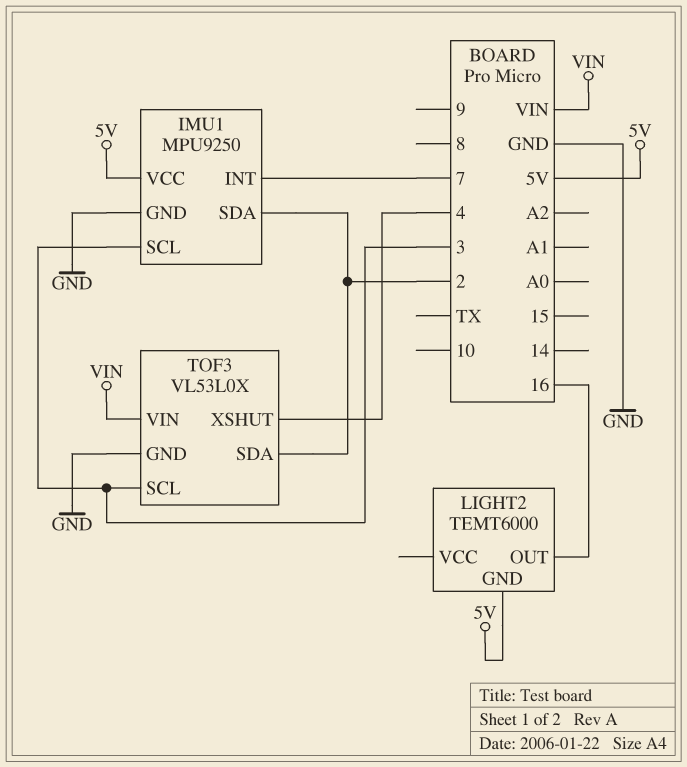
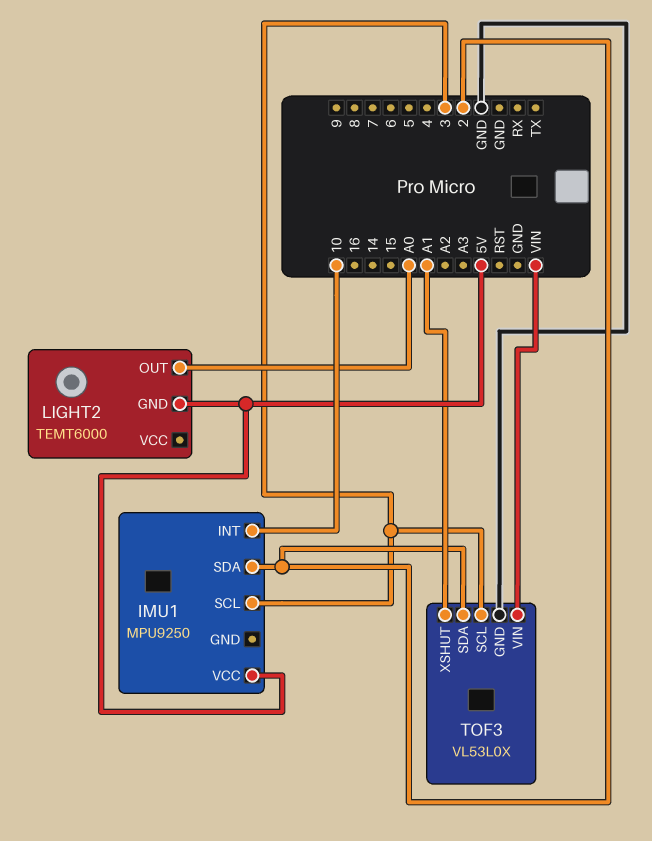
IMU1 pin GND: GND -> none
IMU1 pin INT: 7 -> 10
LIGHT2 pin OUT: 16 -> A0
TOF3 pin XSHUT: 4 -> A1

